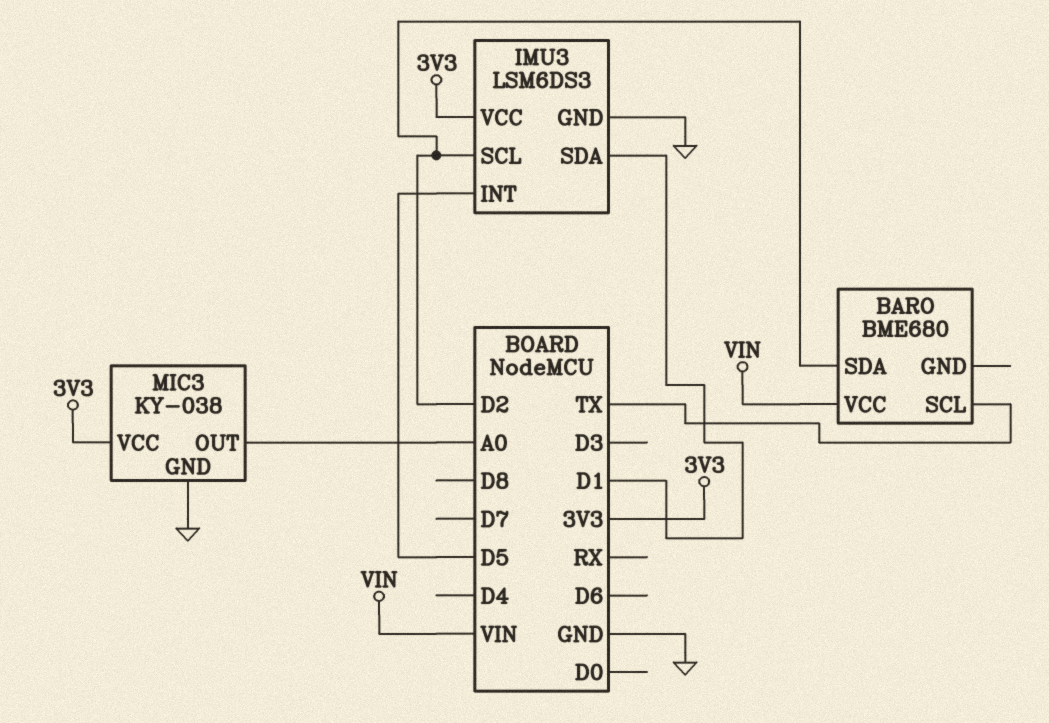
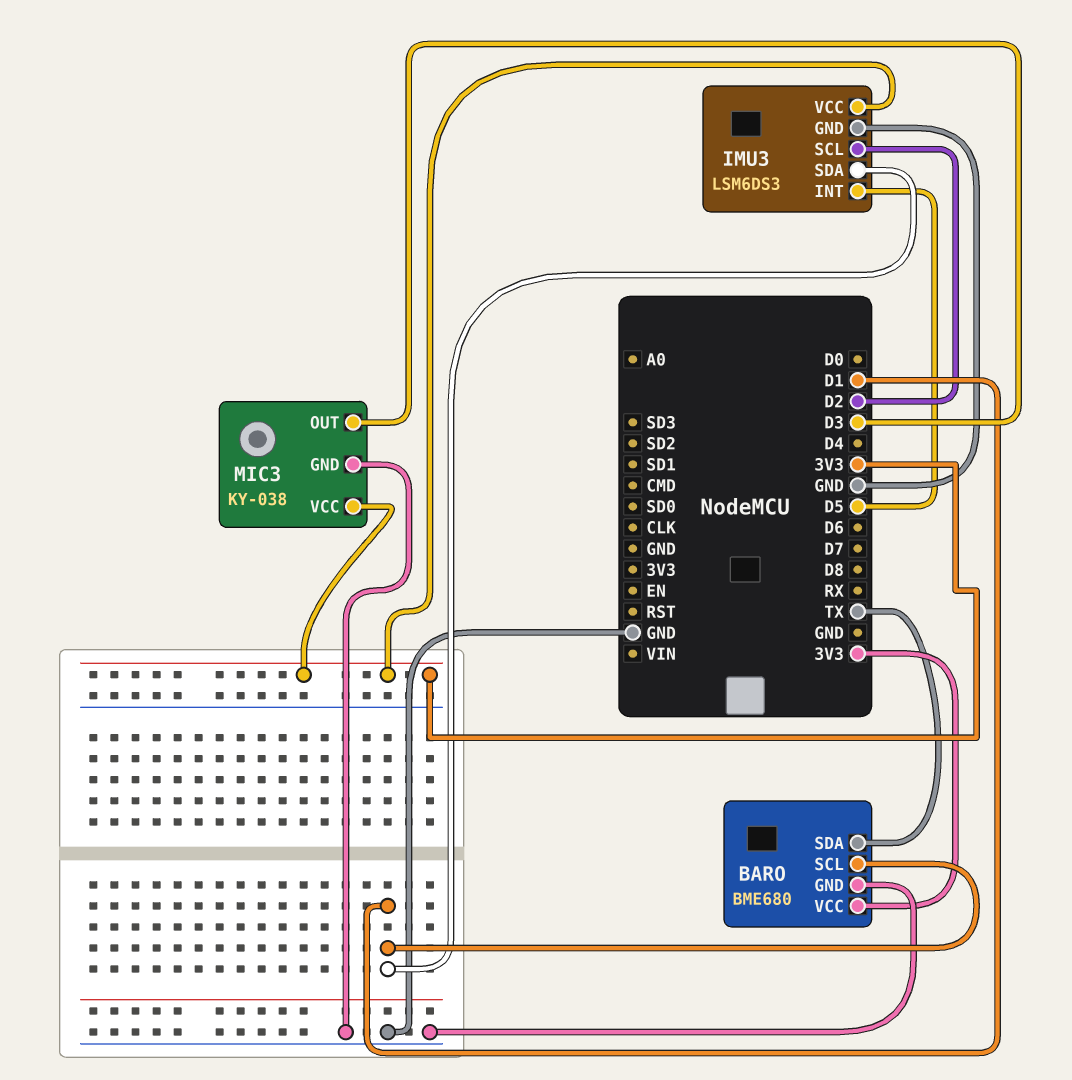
BARO pin GND: none -> GND
BARO pin SCL: TX -> D1
BARO pin SDA: D2 -> TX
BARO pin VCC: VIN -> 3V3
MIC3 pin OUT: A0 -> D3

